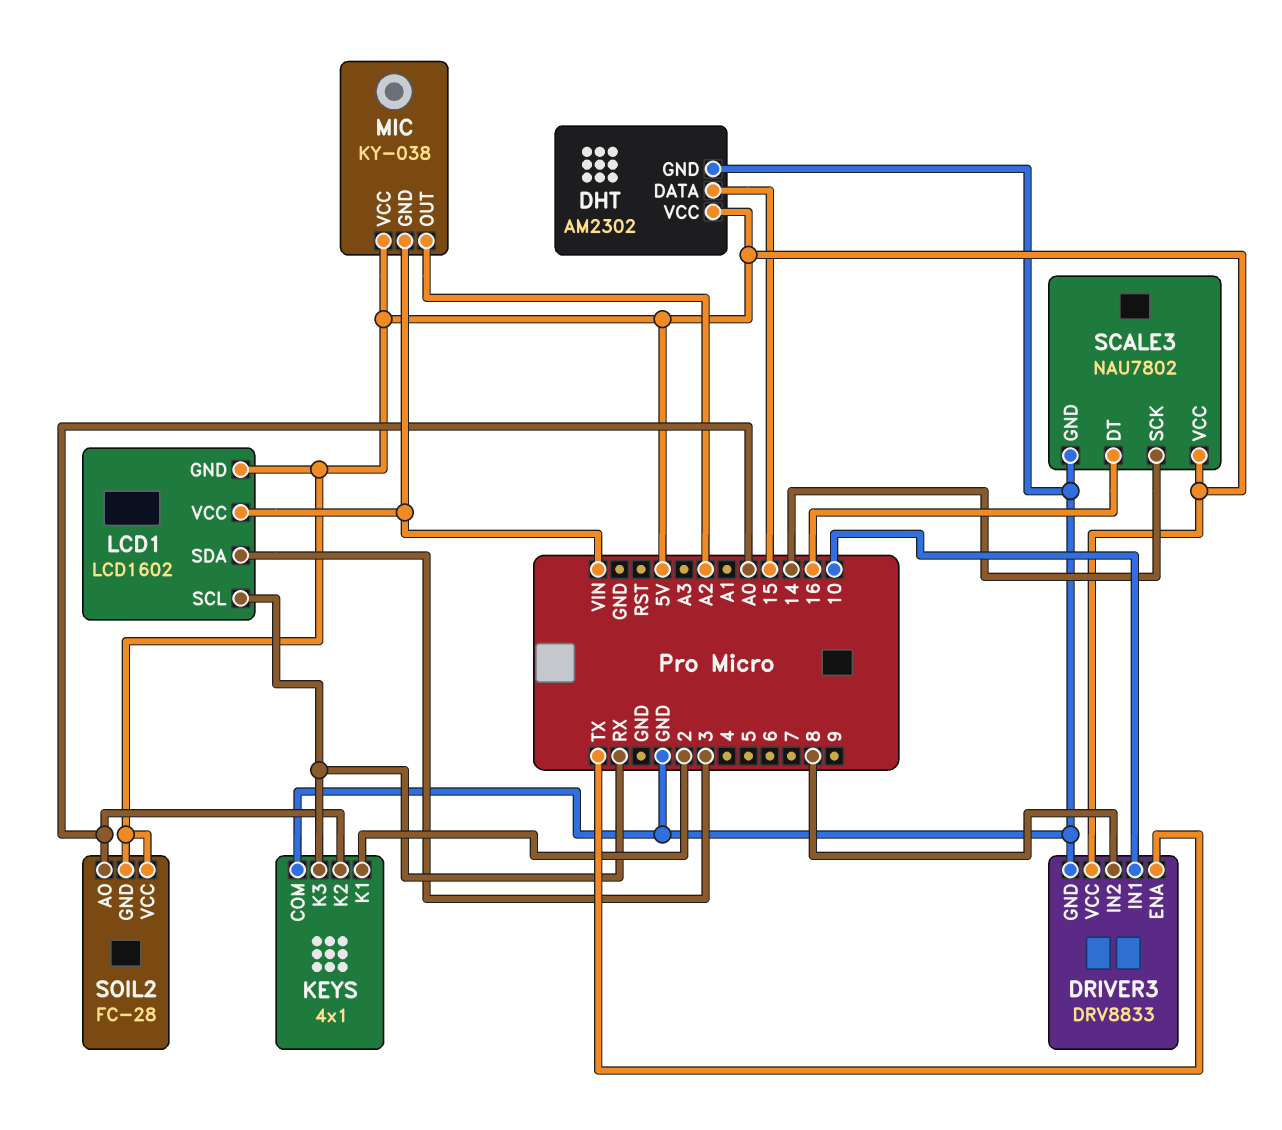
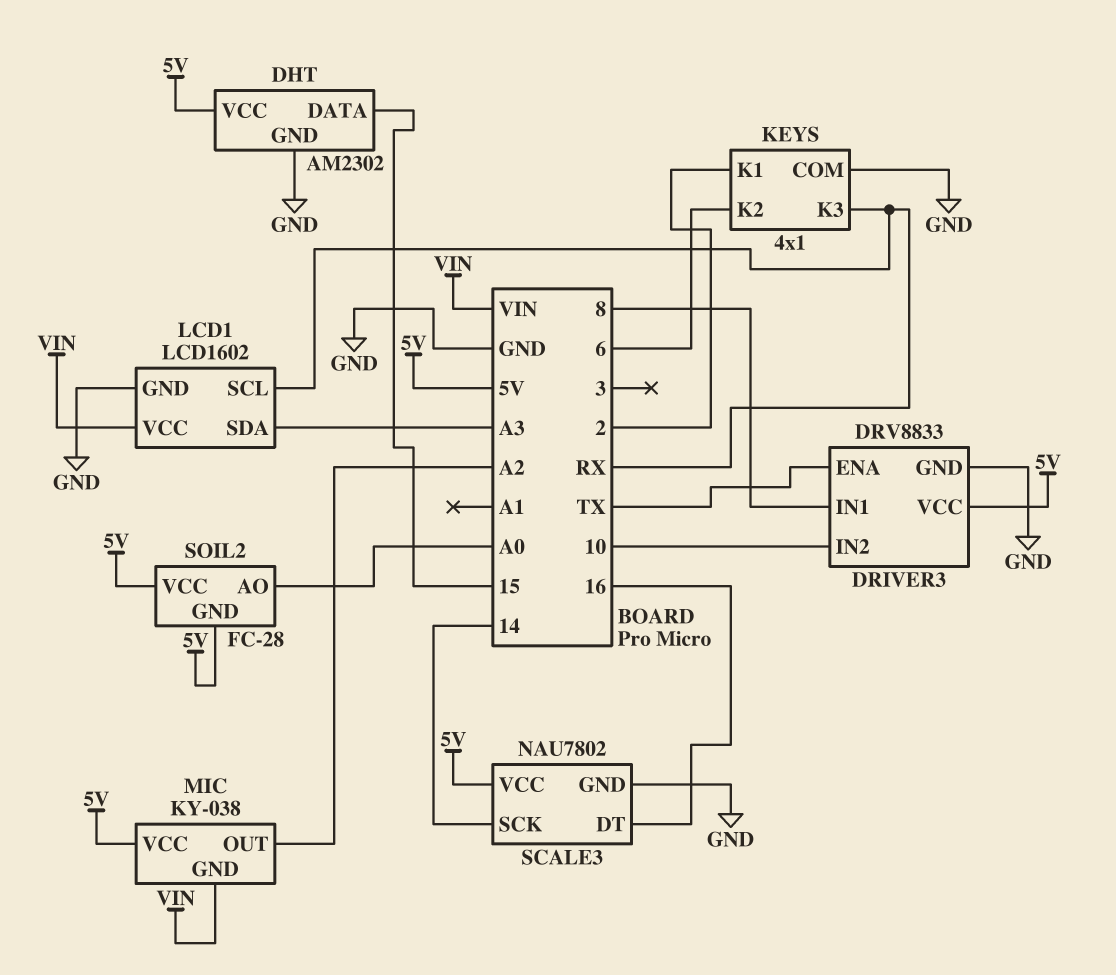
DRIVER3 pin IN1: 10 -> 8
DRIVER3 pin IN2: 8 -> 10
KEYS pin K2: A0 -> 6
LCD1 pin GND: 5V -> GND
LCD1 pin SDA: 3 -> A3

